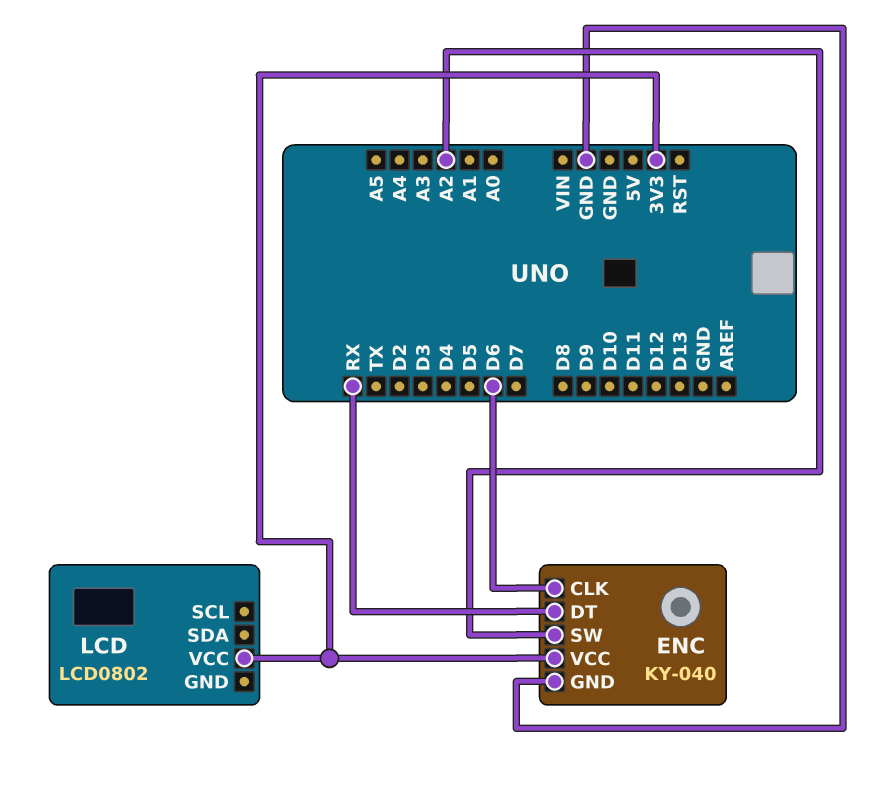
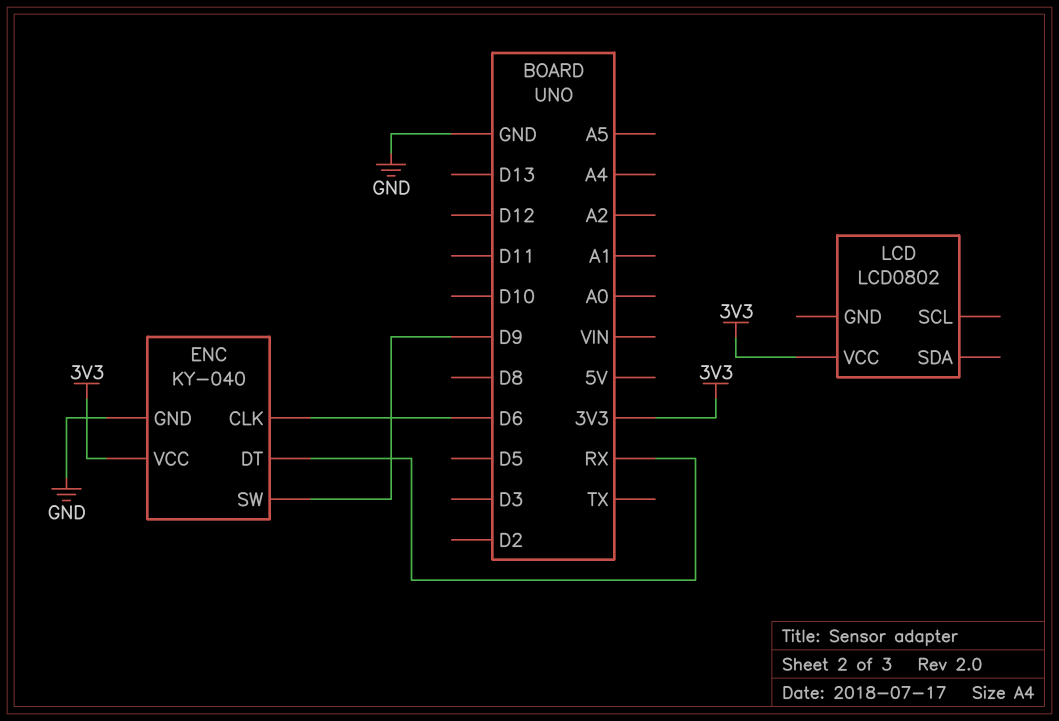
ENC pin SW: A2 -> D9

